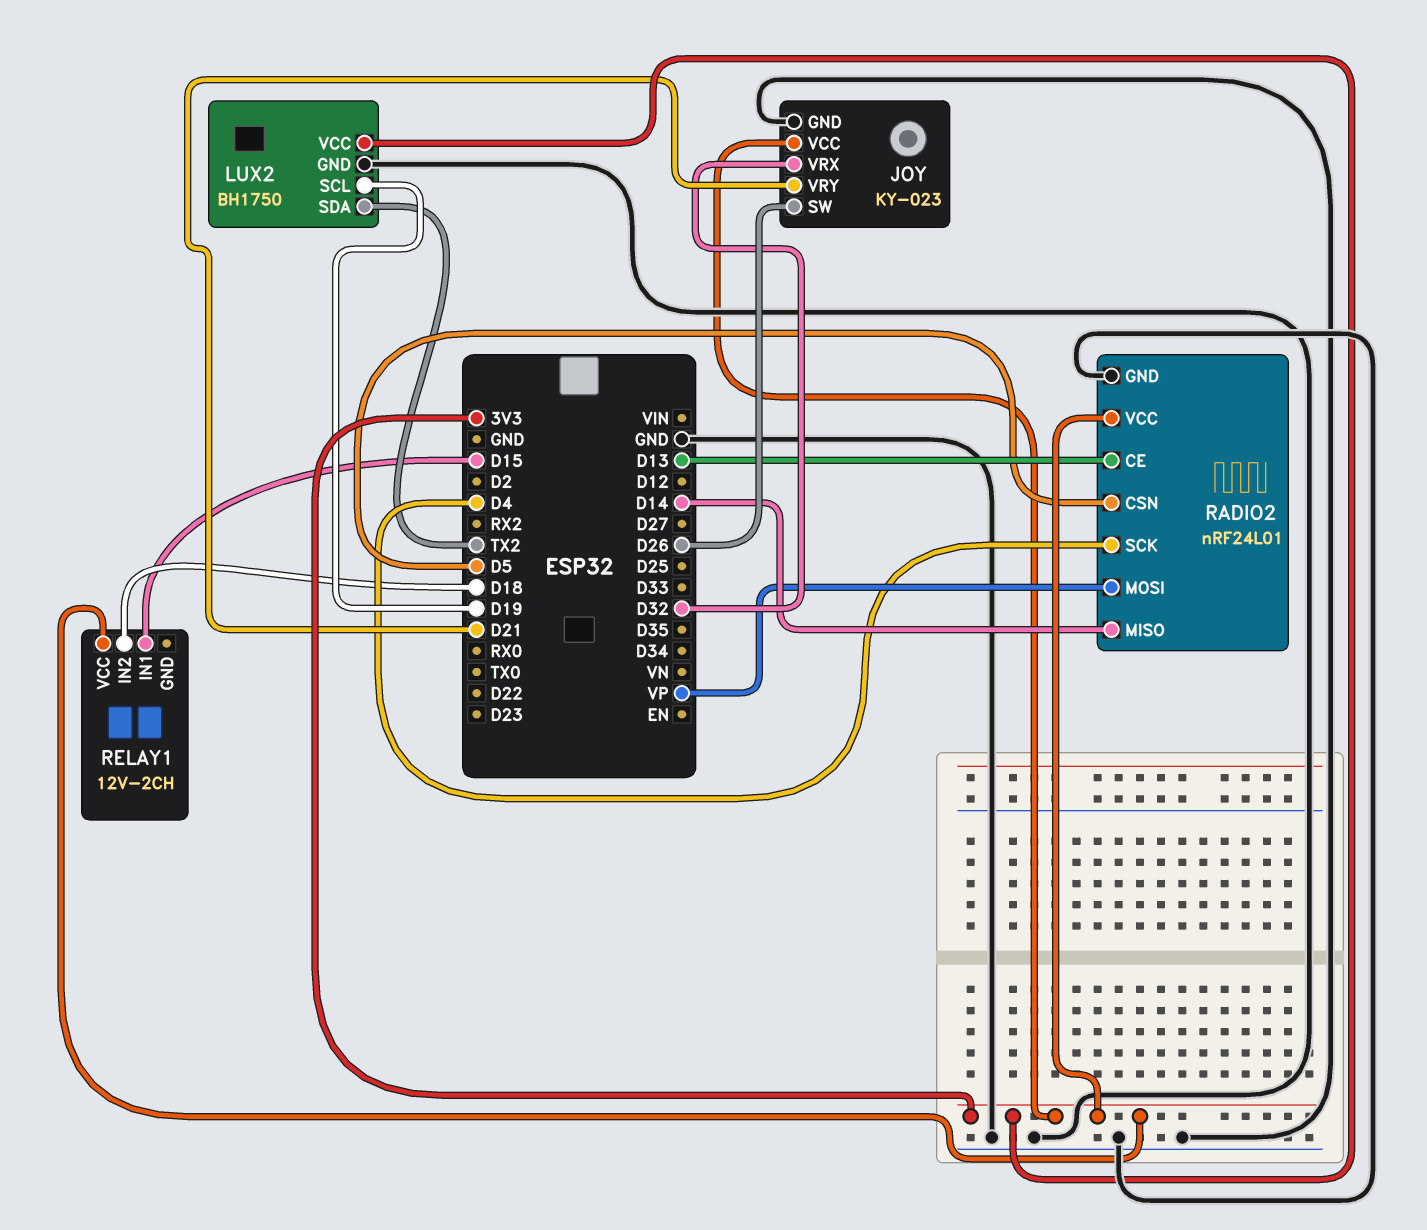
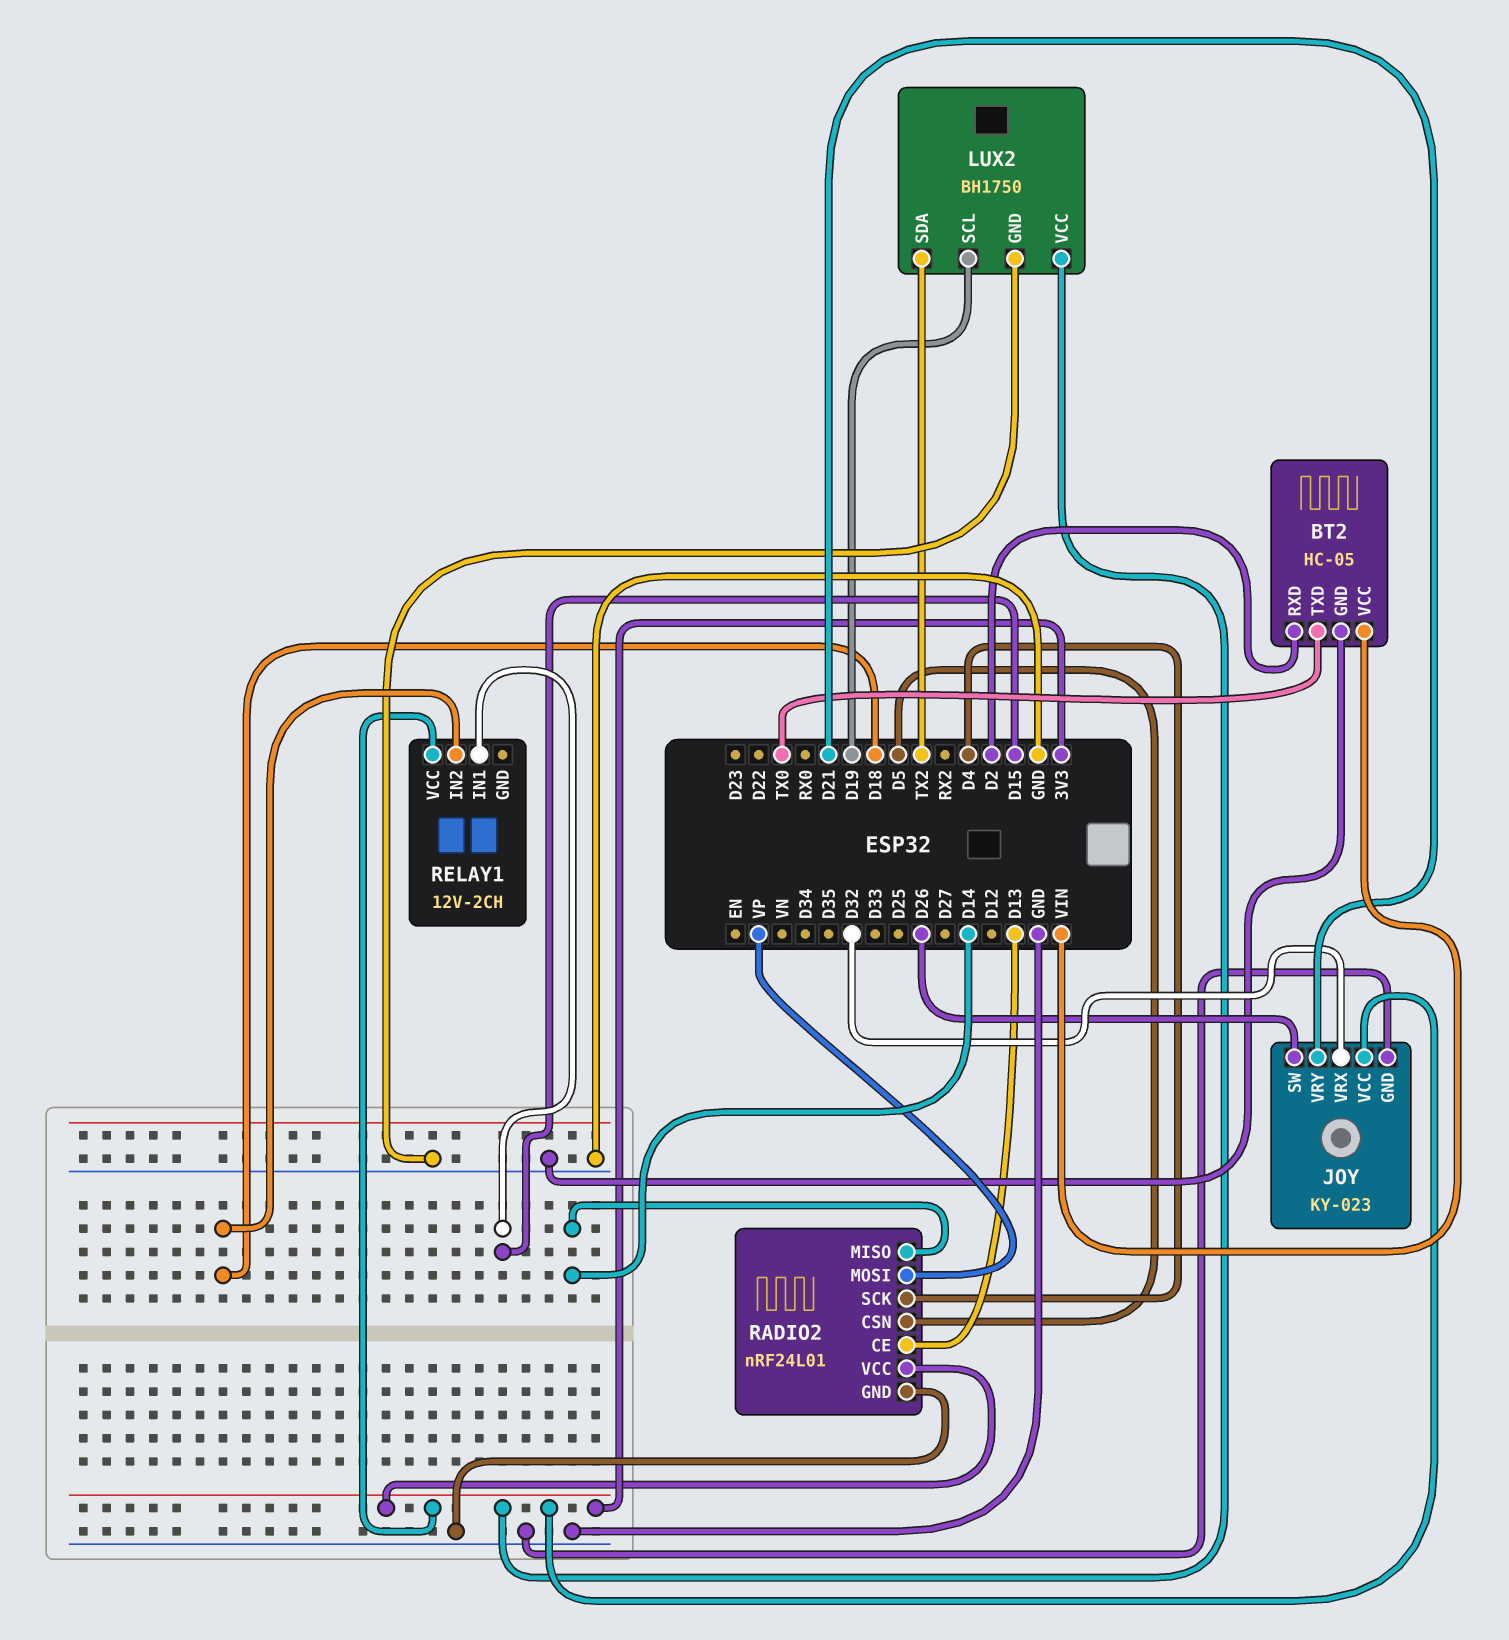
BT2: none -> HC-05
BT2 pin GND: none -> GND
BT2 pin RXD: none -> D2
BT2 pin TXD: none -> TX0
BT2 pin VCC: none -> VIN

